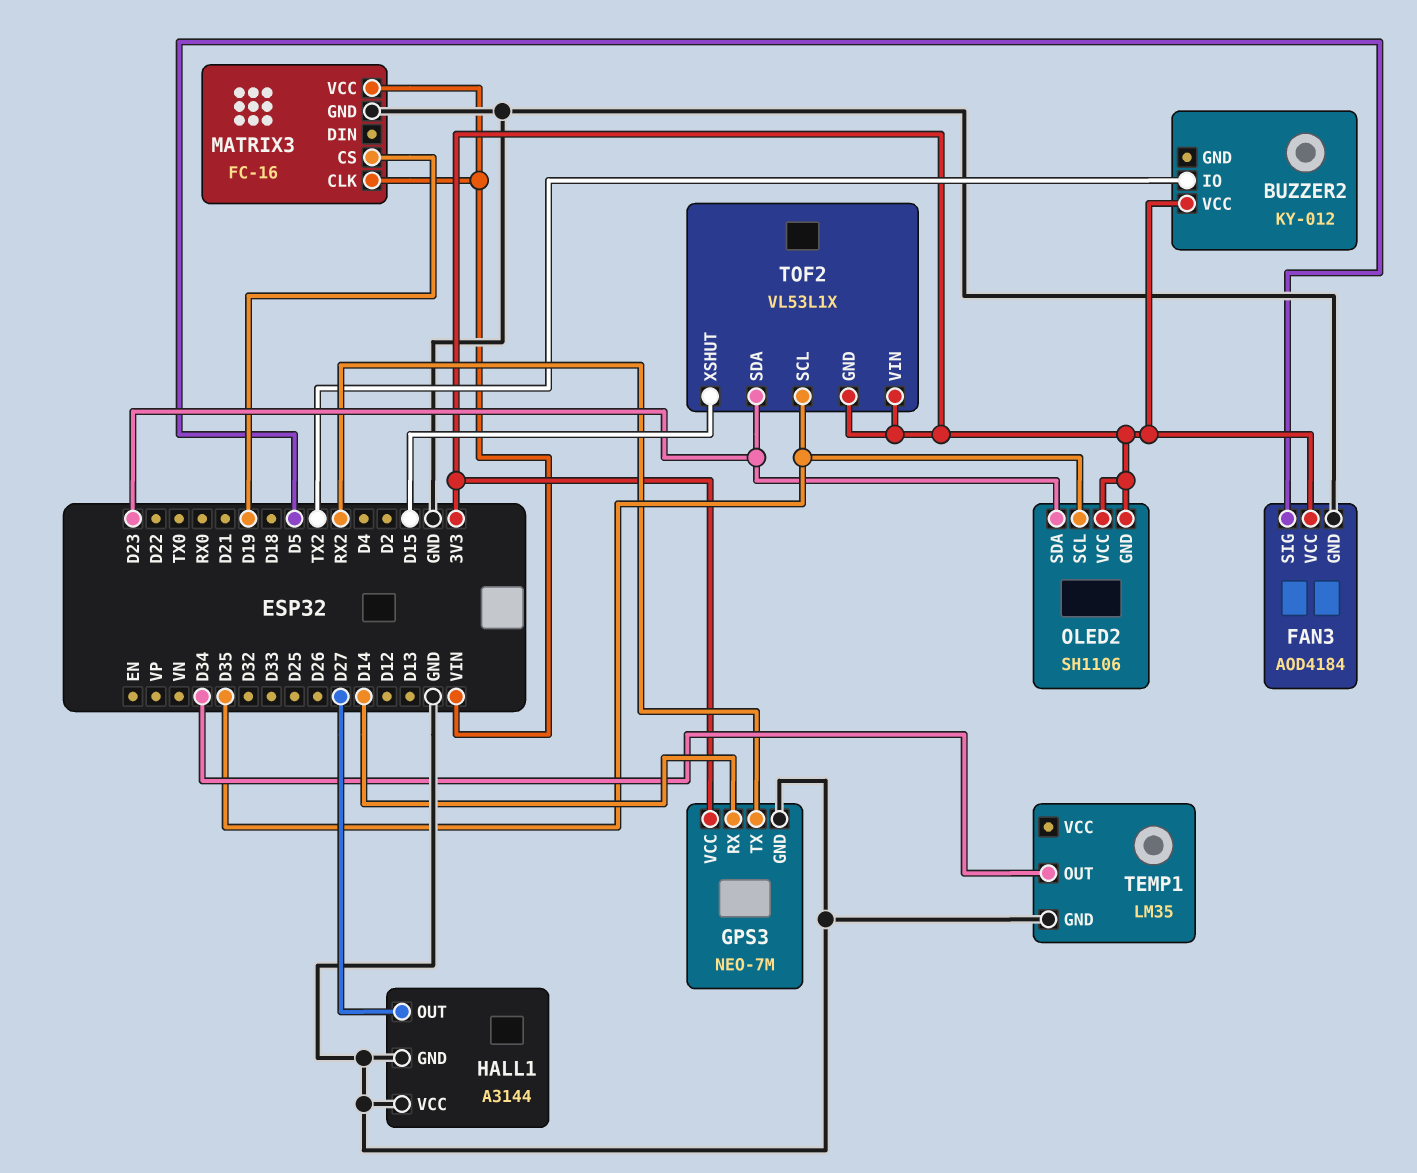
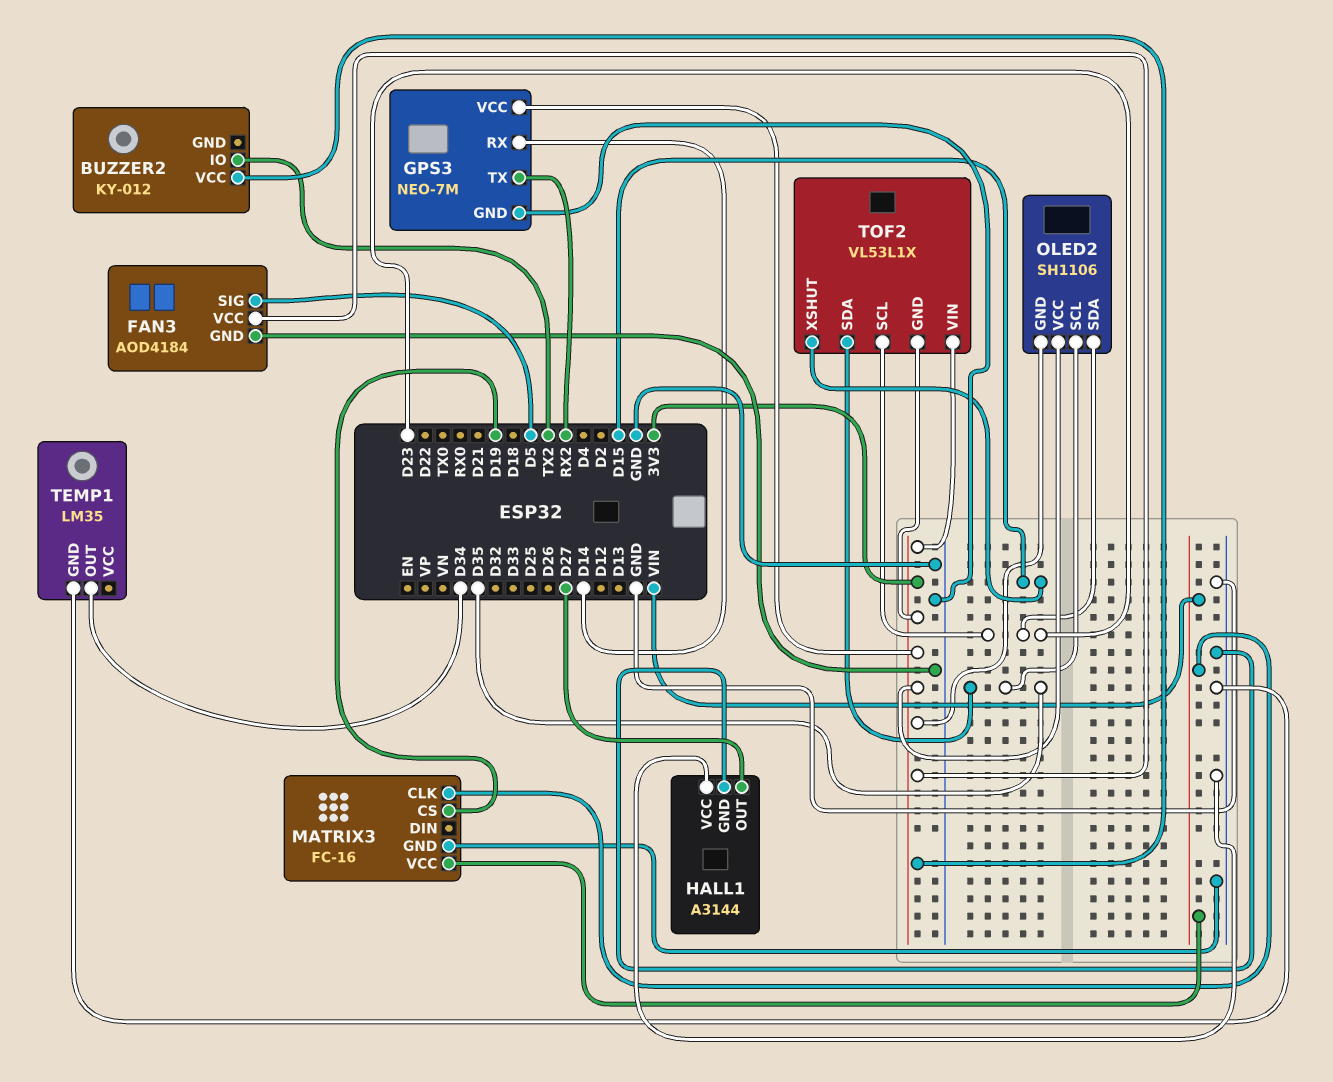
TOF2 pin SCL: D35 -> D23
TOF2 pin SDA: D23 -> D35

